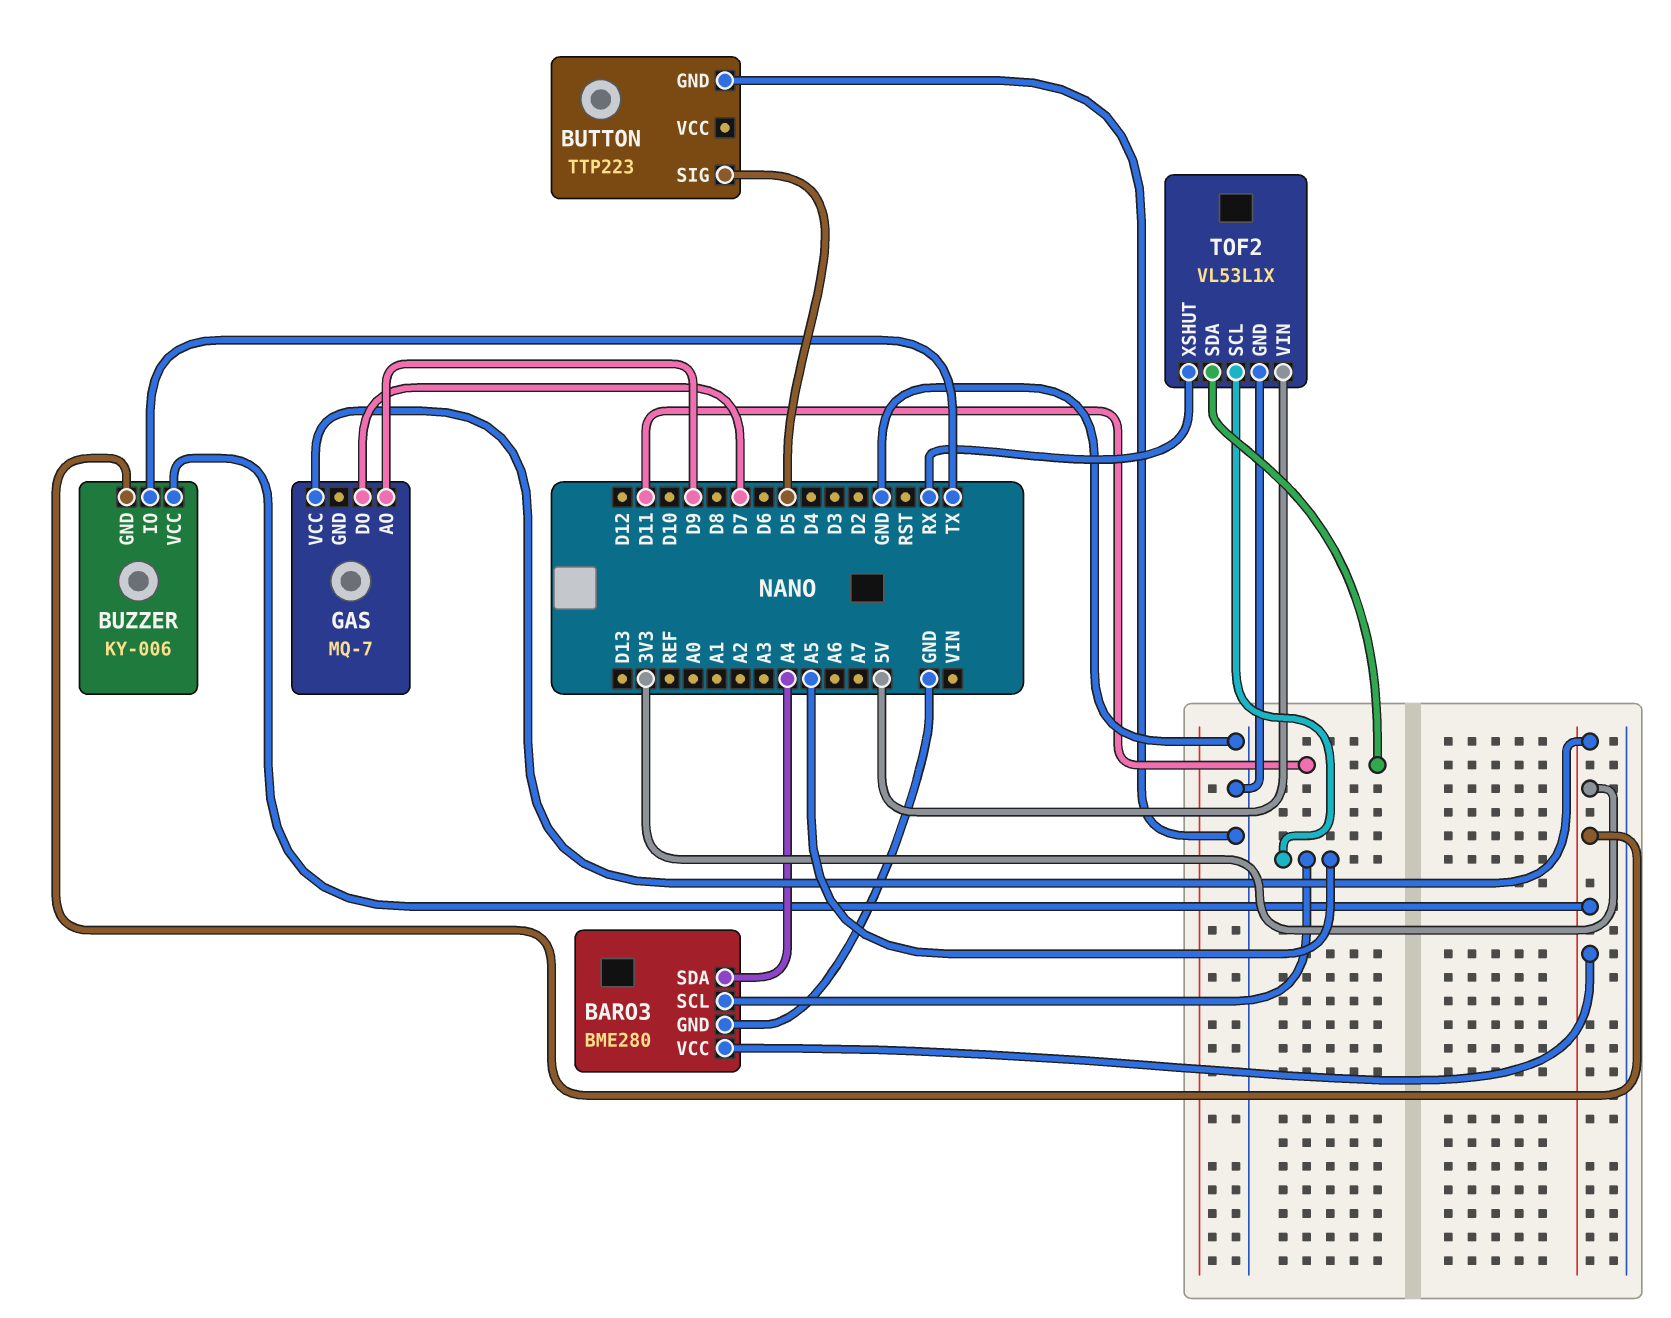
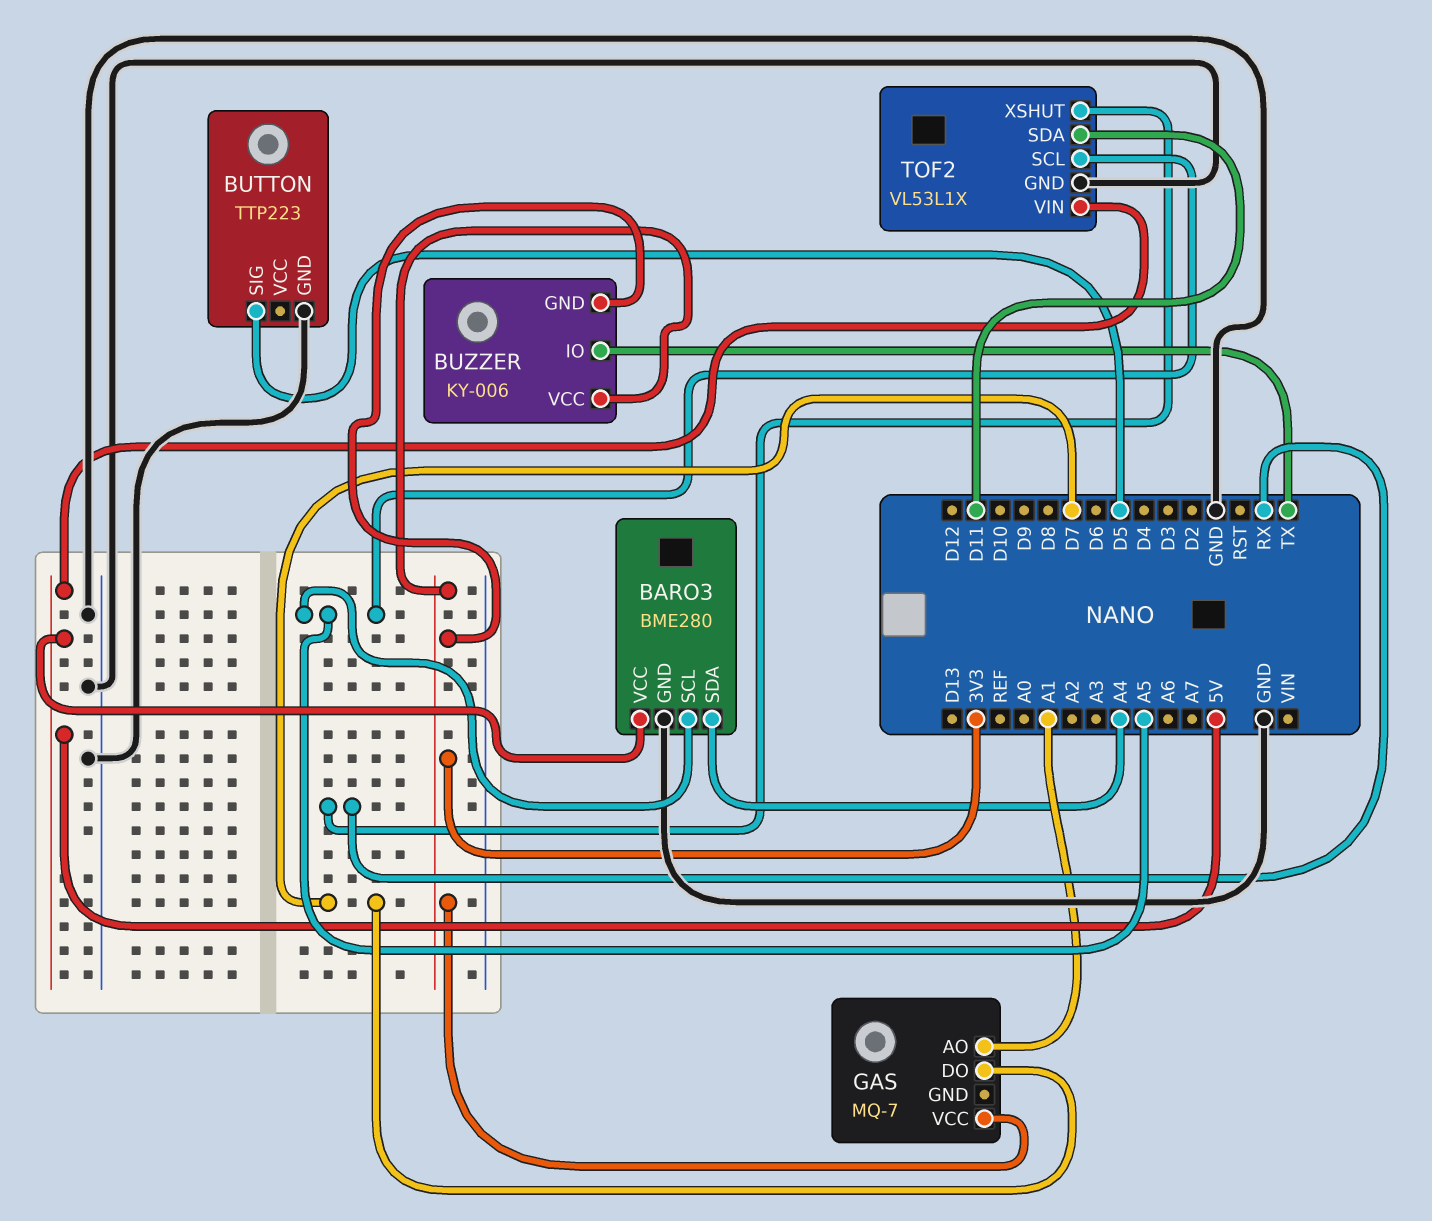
BARO3 pin VCC: 3V3 -> 5V
GAS pin AO: D9 -> A1

